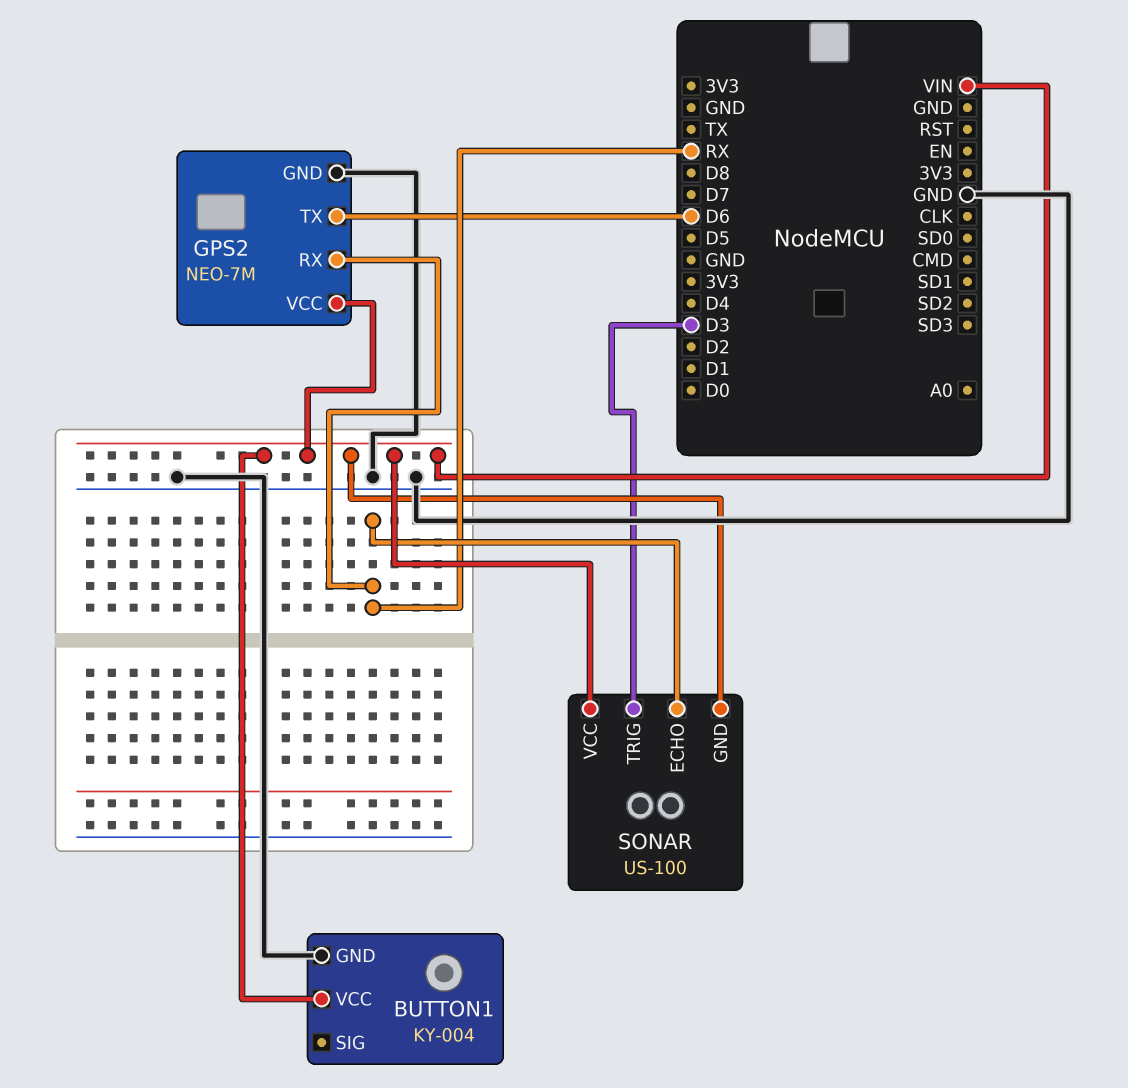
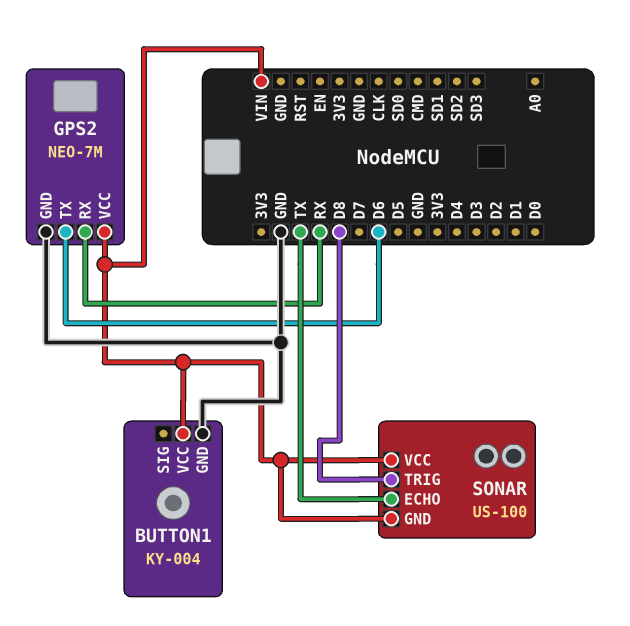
SONAR pin ECHO: RX -> TX
SONAR pin TRIG: D3 -> D8

